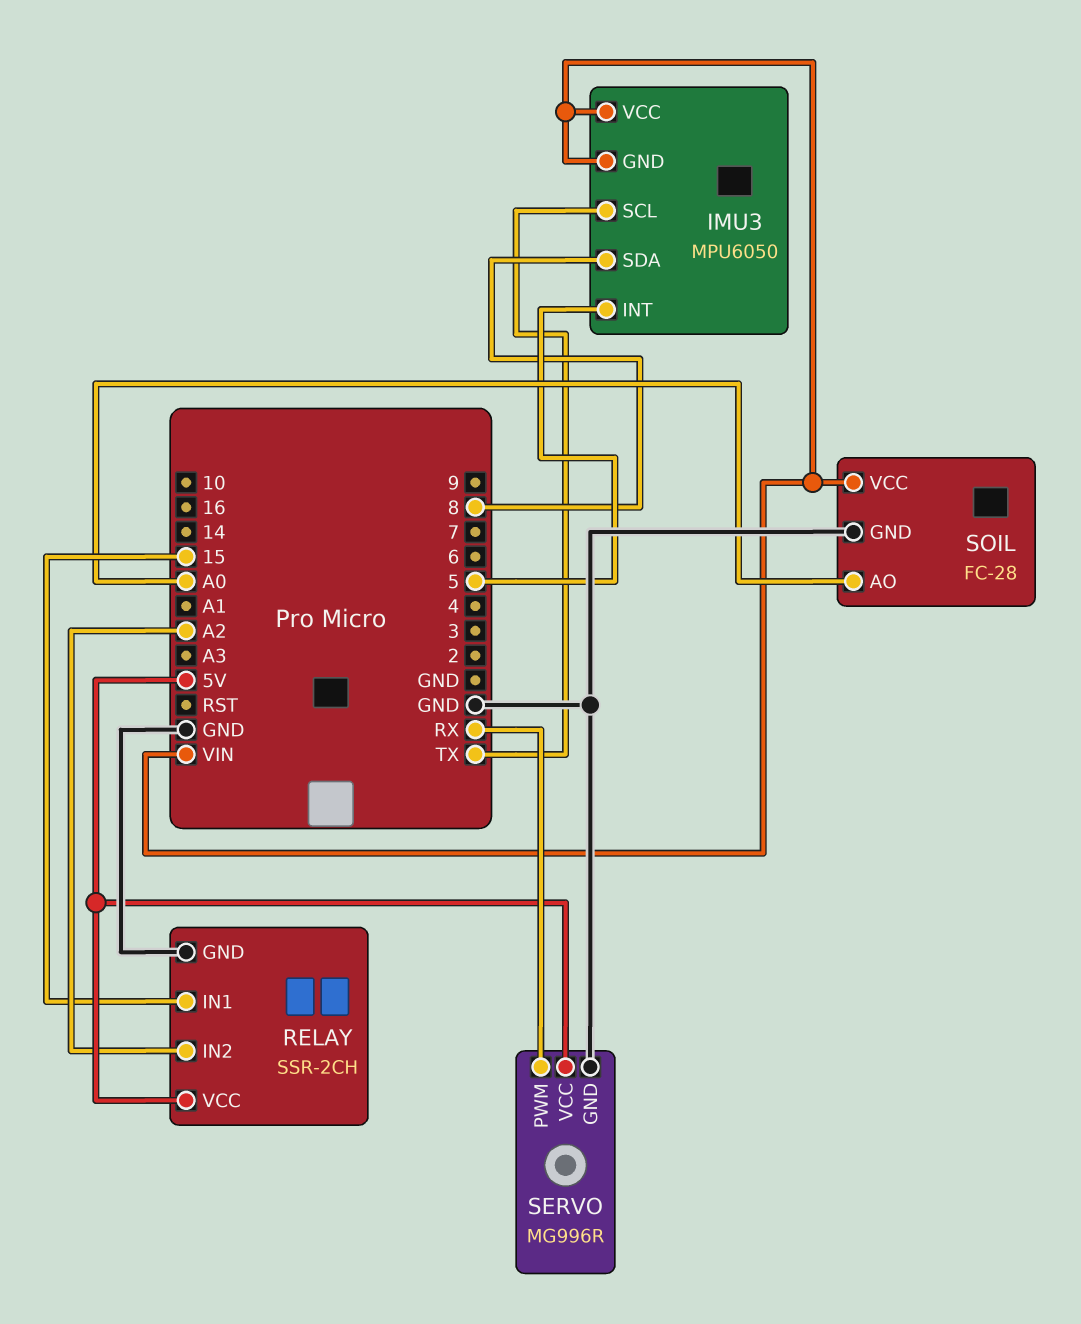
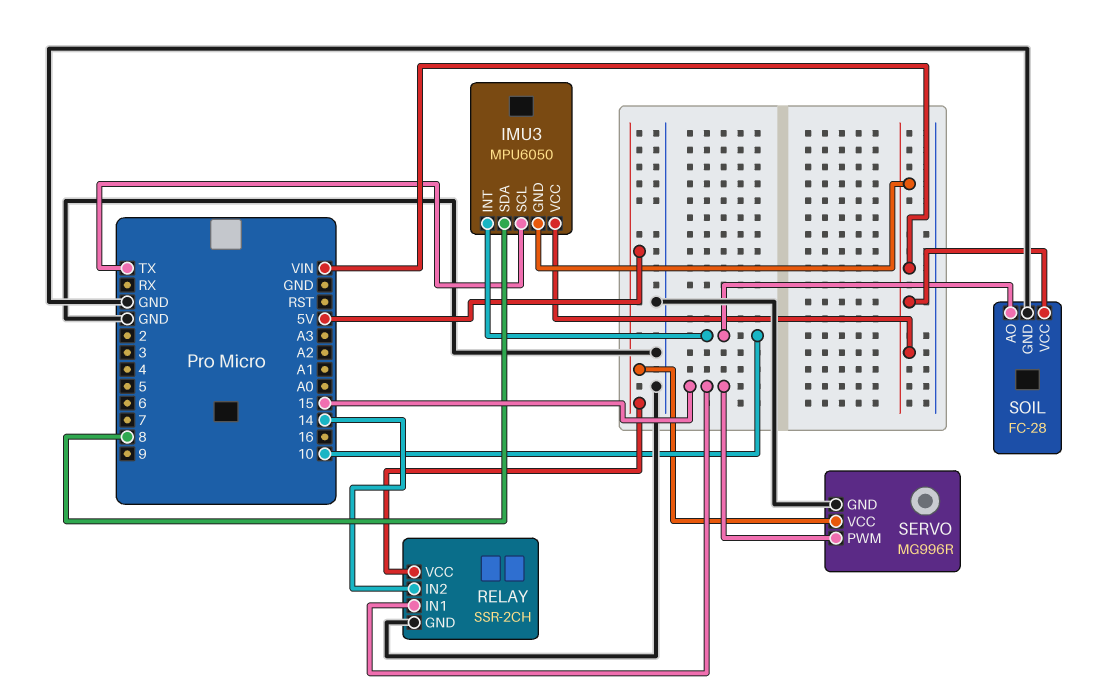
IMU3 pin INT: 5 -> 10
RELAY pin IN2: A2 -> 14
SERVO pin PWM: RX -> 15
SOIL pin AO: A0 -> 10

